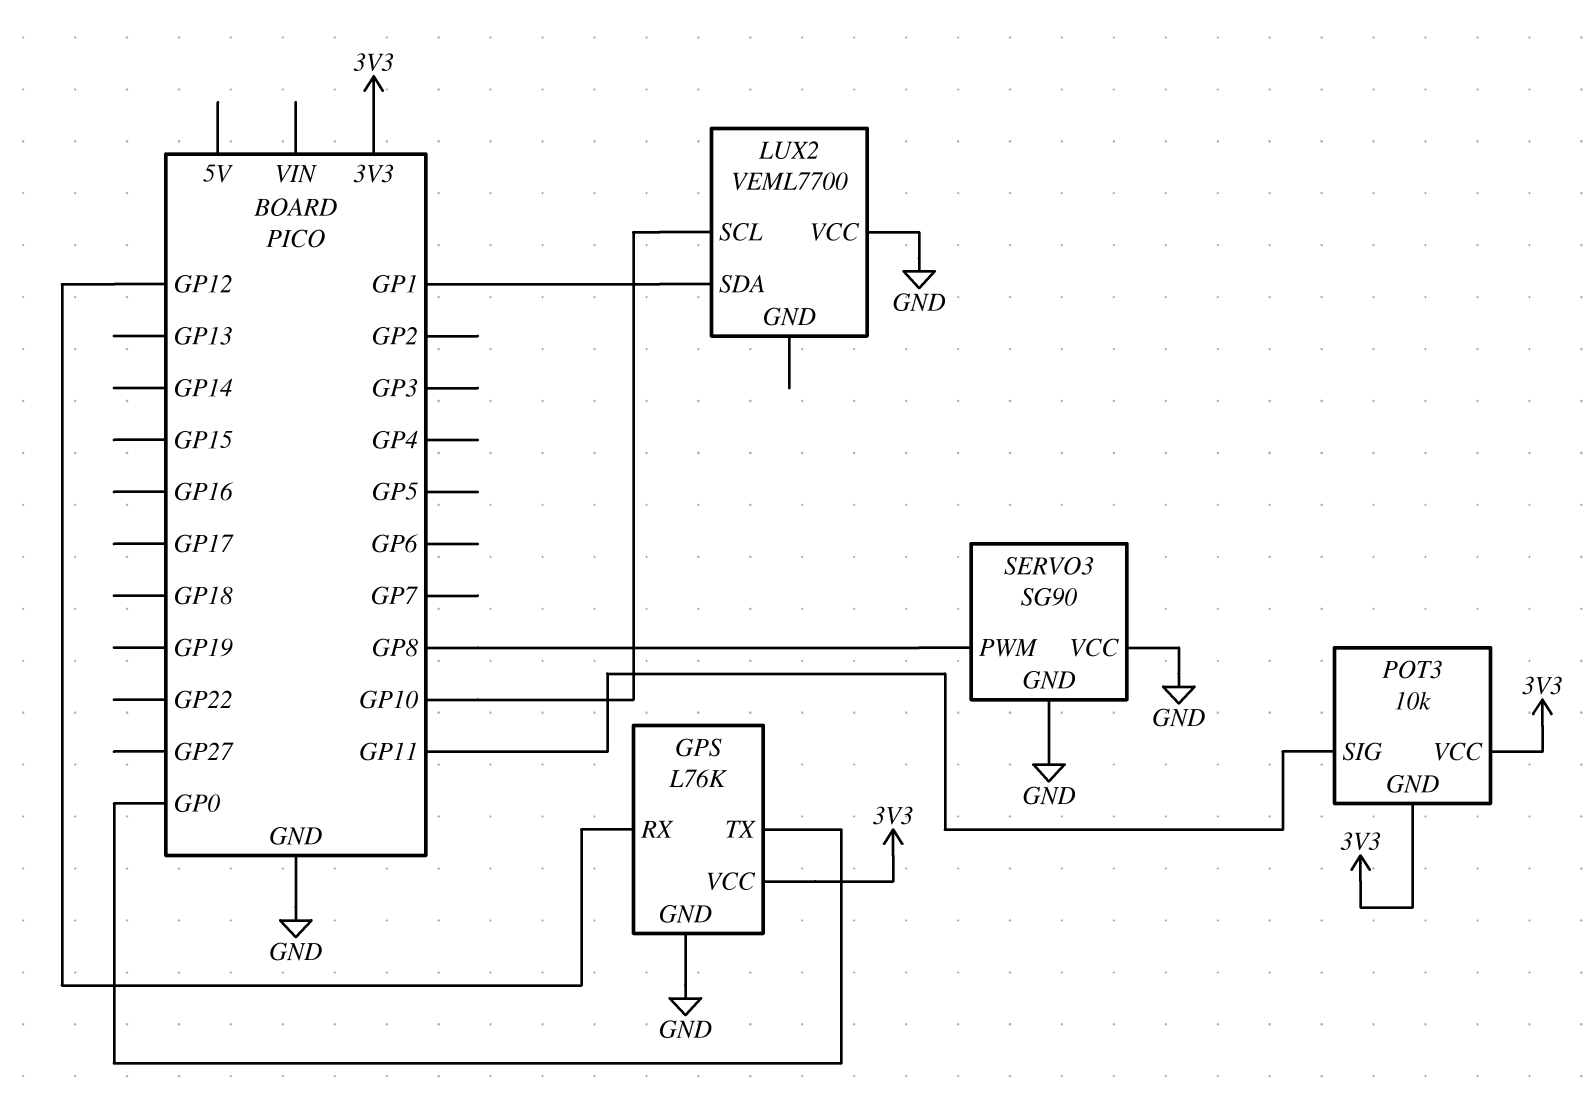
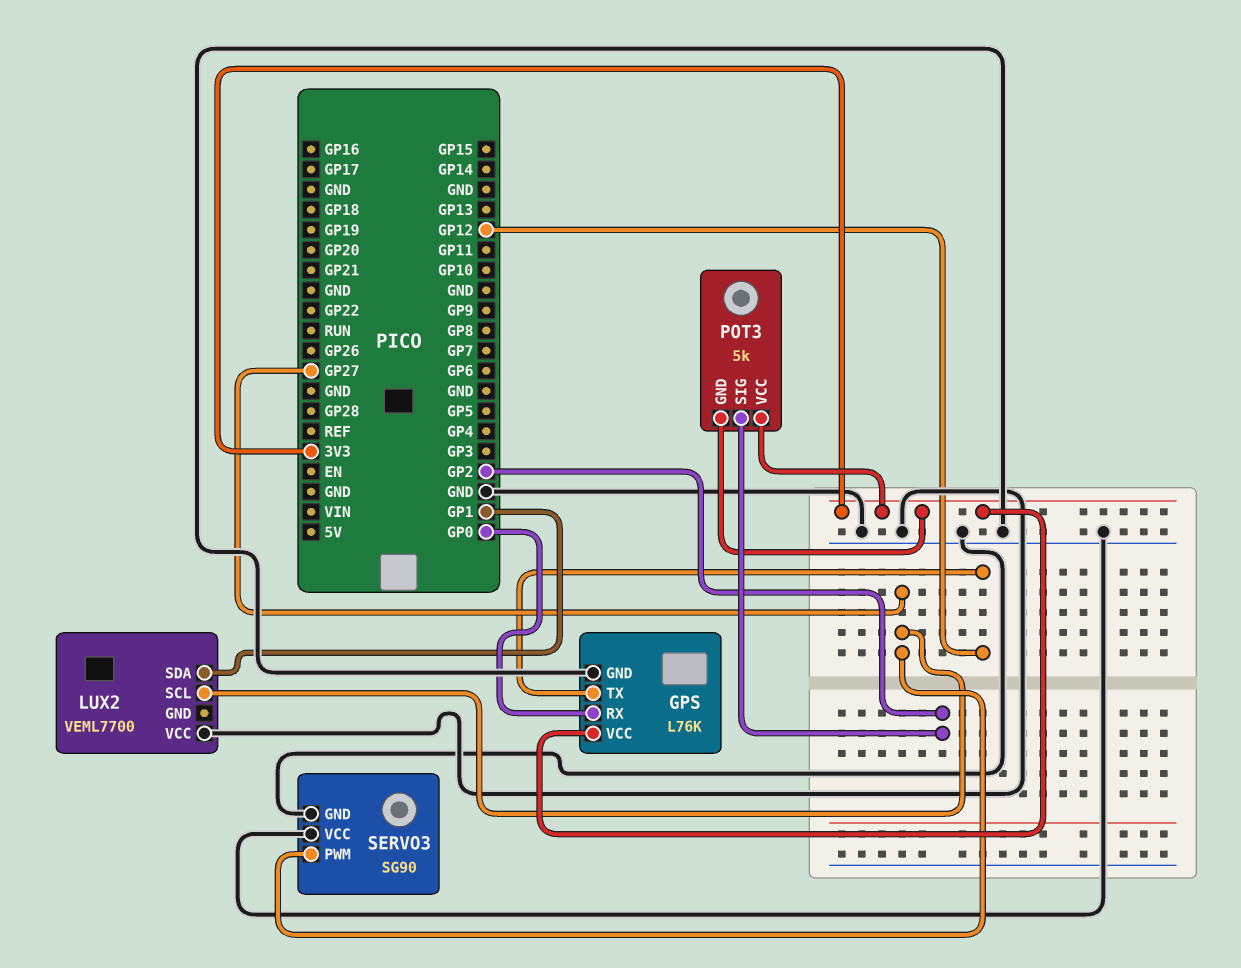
GPS pin RX: GP12 -> GP0
GPS pin TX: GP0 -> GP12
LUX2 pin SCL: GP10 -> GP27
POT3: 10k -> 5k
POT3 pin SIG: GP11 -> GP2
SERVO3 pin PWM: GP8 -> GP27

